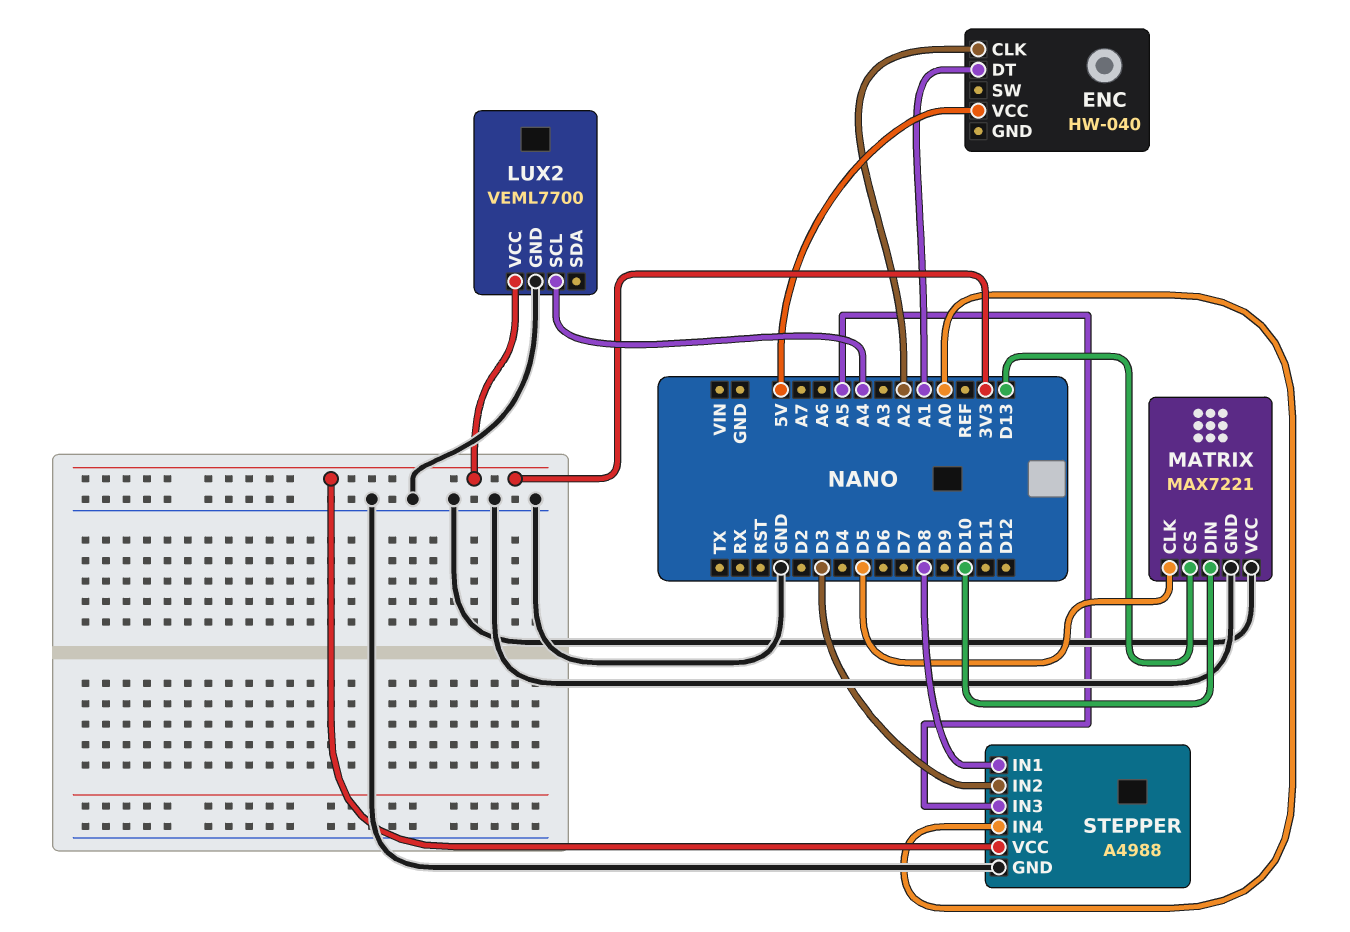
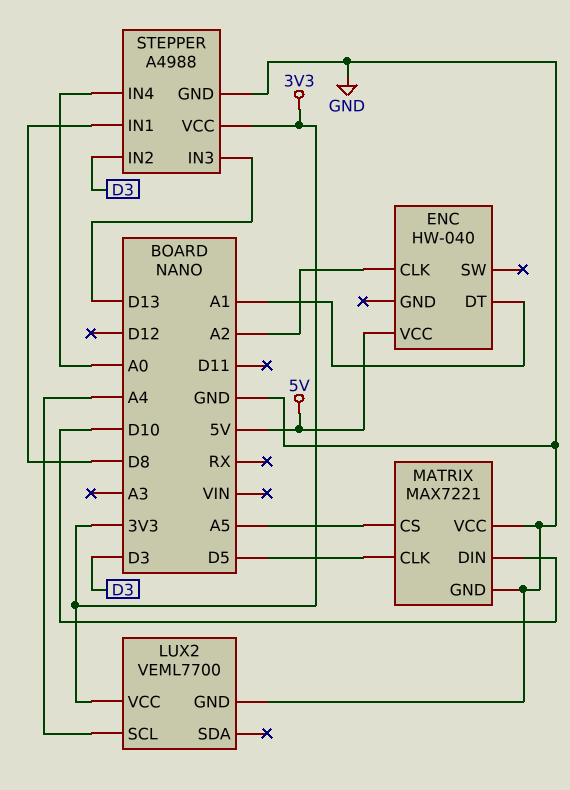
MATRIX pin CS: D13 -> A5
STEPPER pin IN3: A5 -> D13

